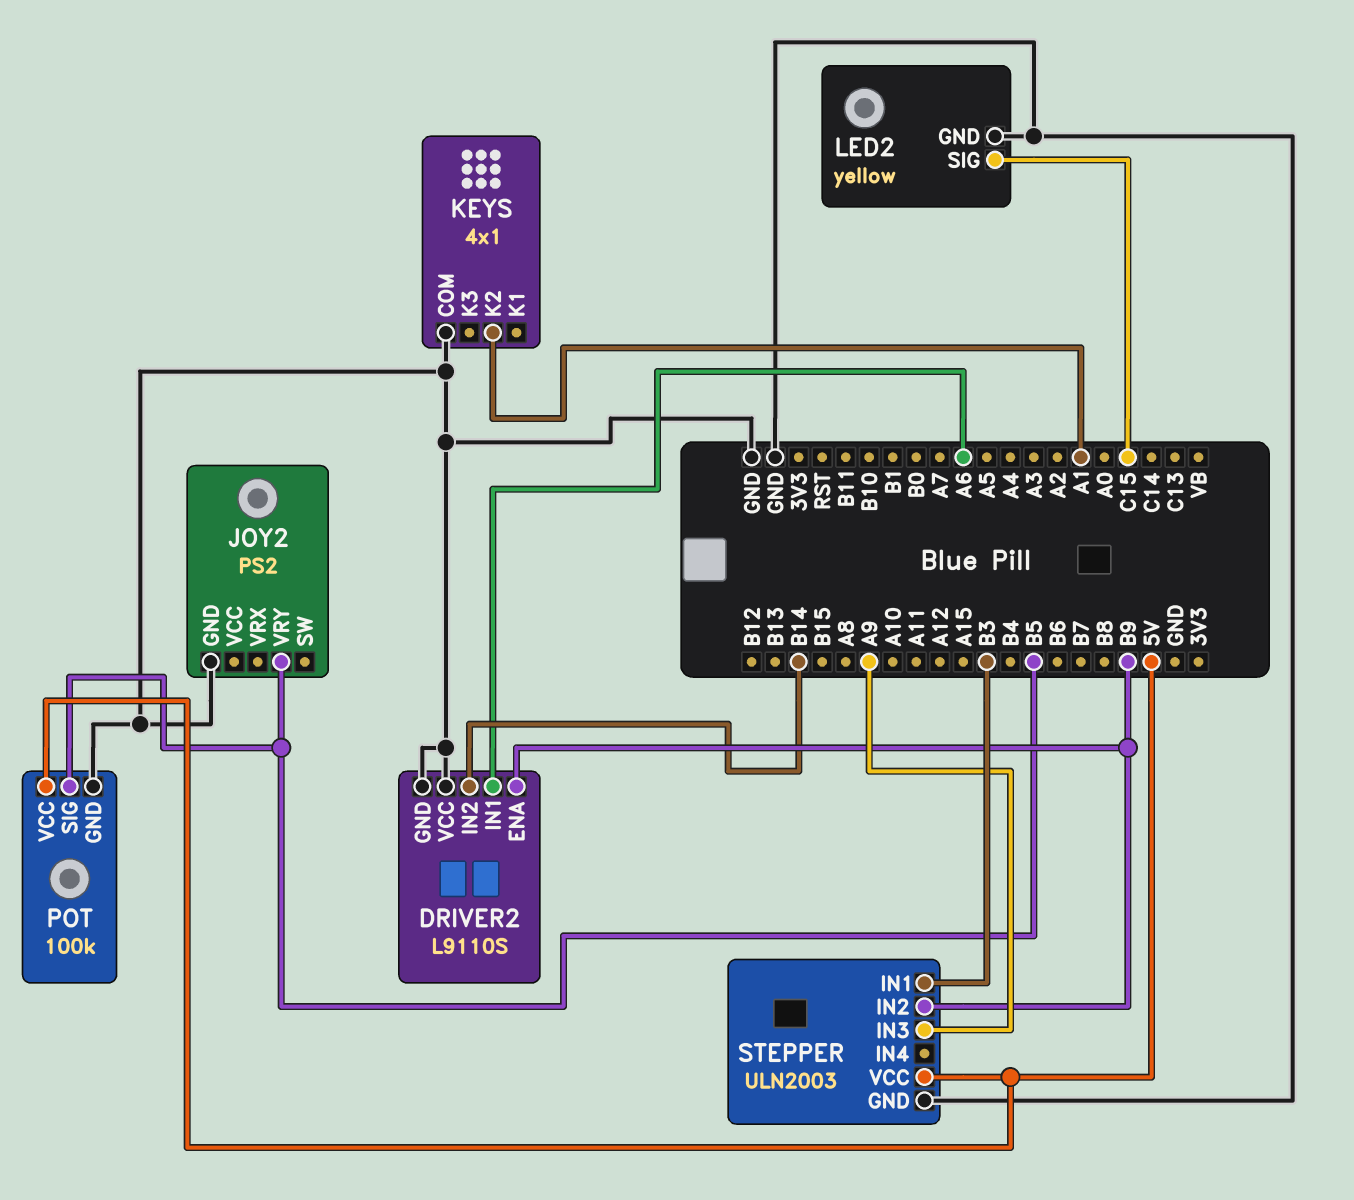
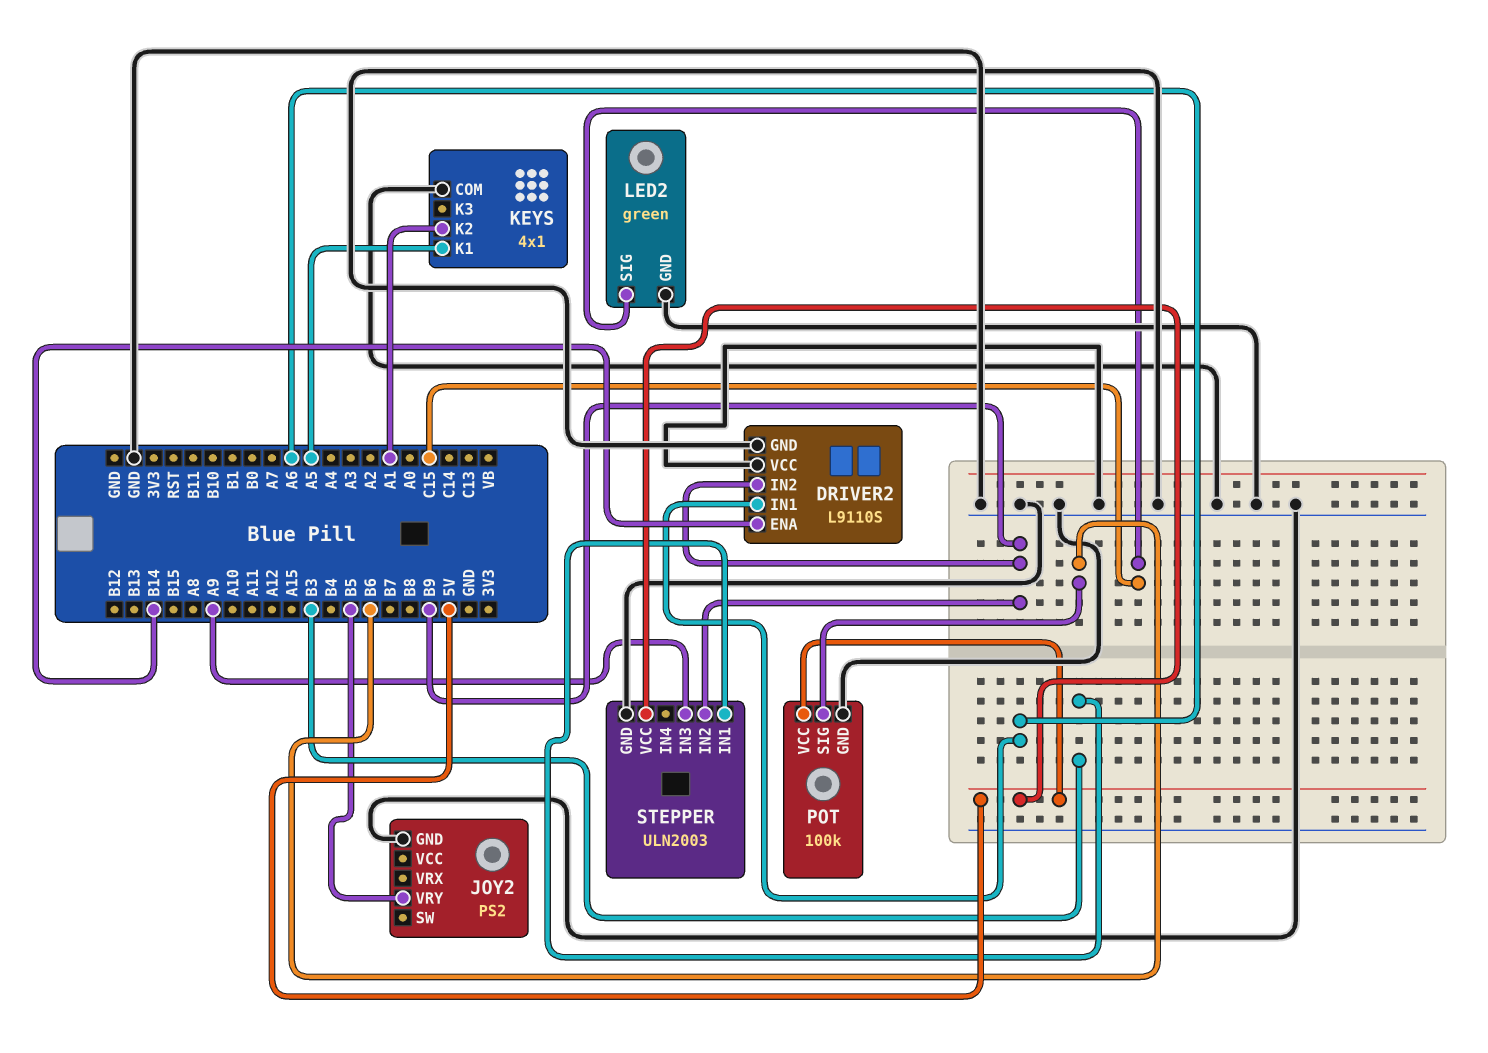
DRIVER2 pin ENA: B9 -> B14
DRIVER2 pin IN2: B14 -> B9
KEYS pin K1: none -> A5
LED2: yellow -> green
POT pin SIG: B5 -> B6

